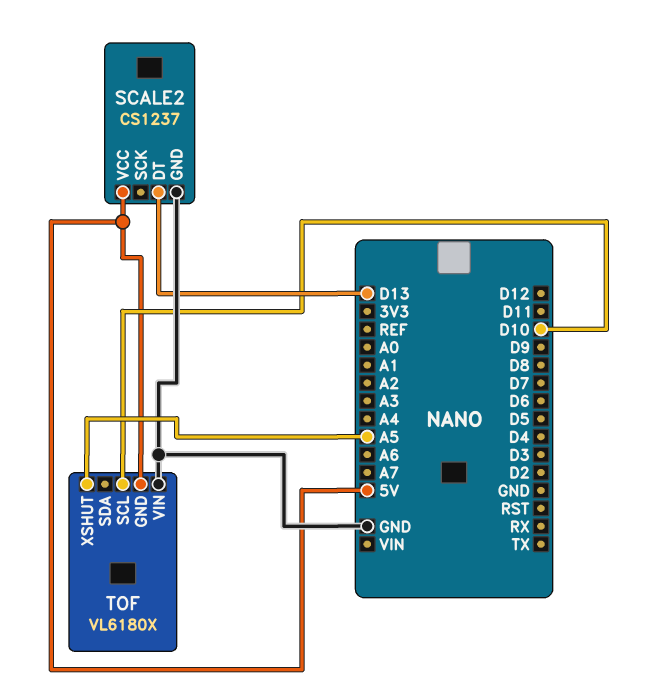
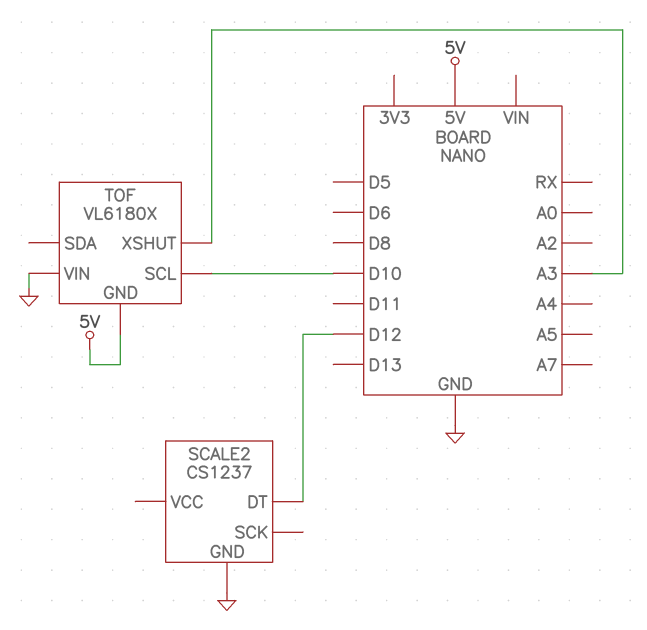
SCALE2 pin DT: D13 -> D12
SCALE2 pin VCC: 5V -> none
TOF pin XSHUT: A5 -> A3

